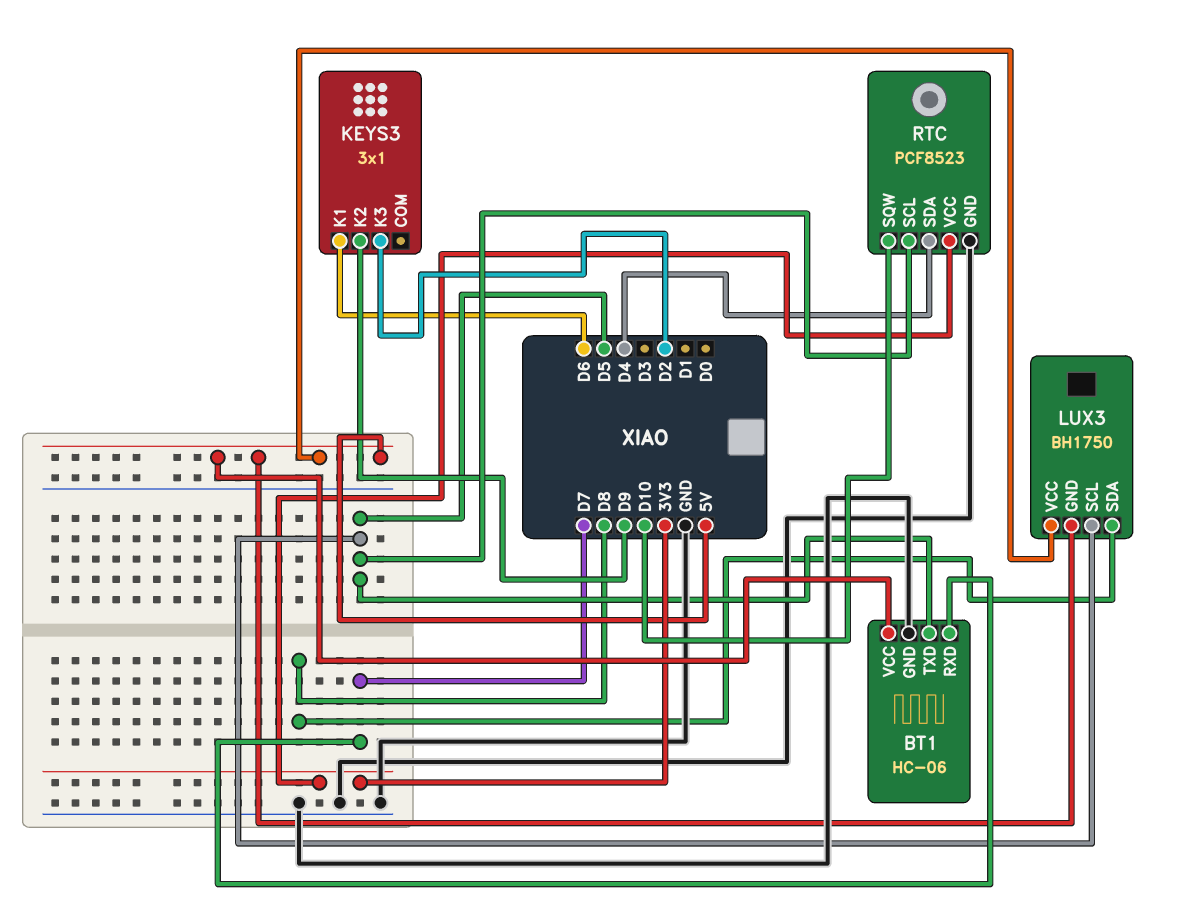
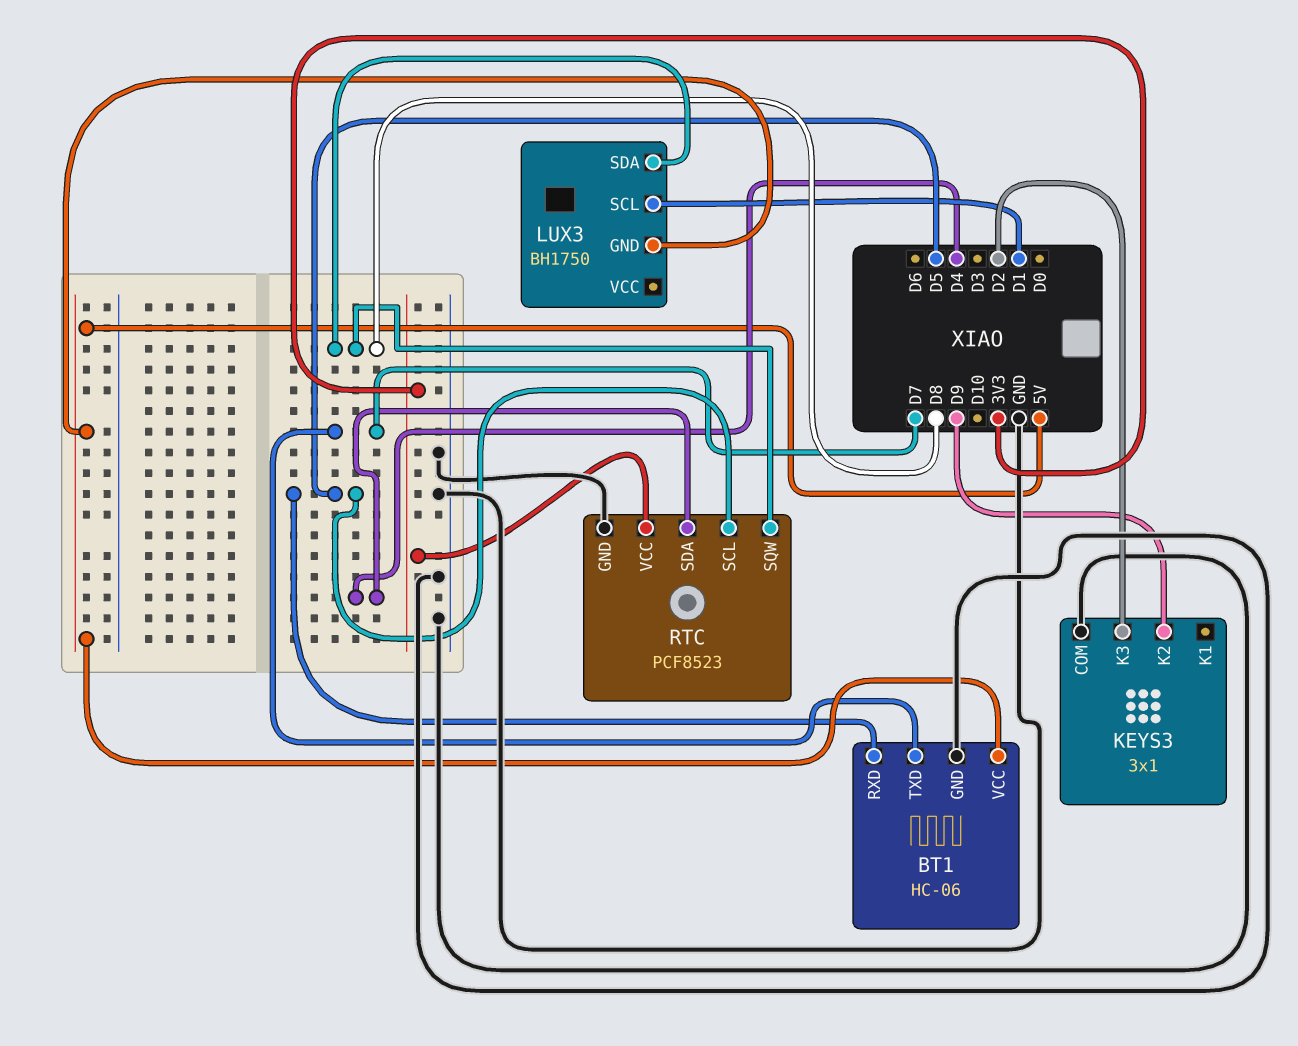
BT1 pin RXD: D7 -> D5
BT1 pin TXD: D5 -> D7
KEYS3 pin COM: none -> GND
KEYS3 pin K1: D6 -> none
LUX3 pin SCL: D5 -> D1
LUX3 pin VCC: 5V -> none
RTC pin SQW: D10 -> D8

